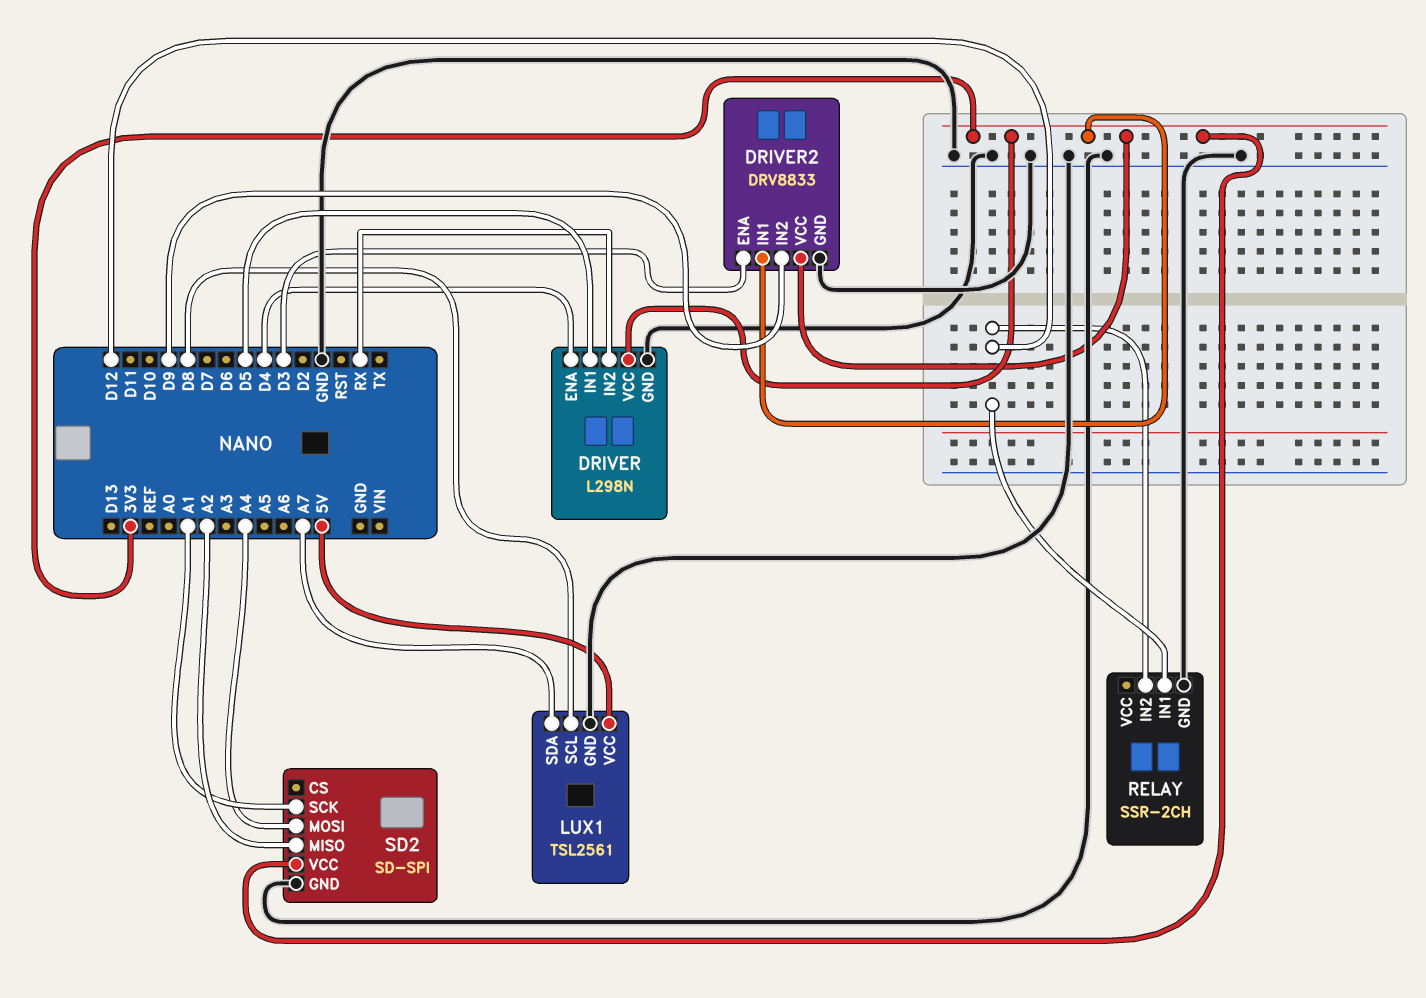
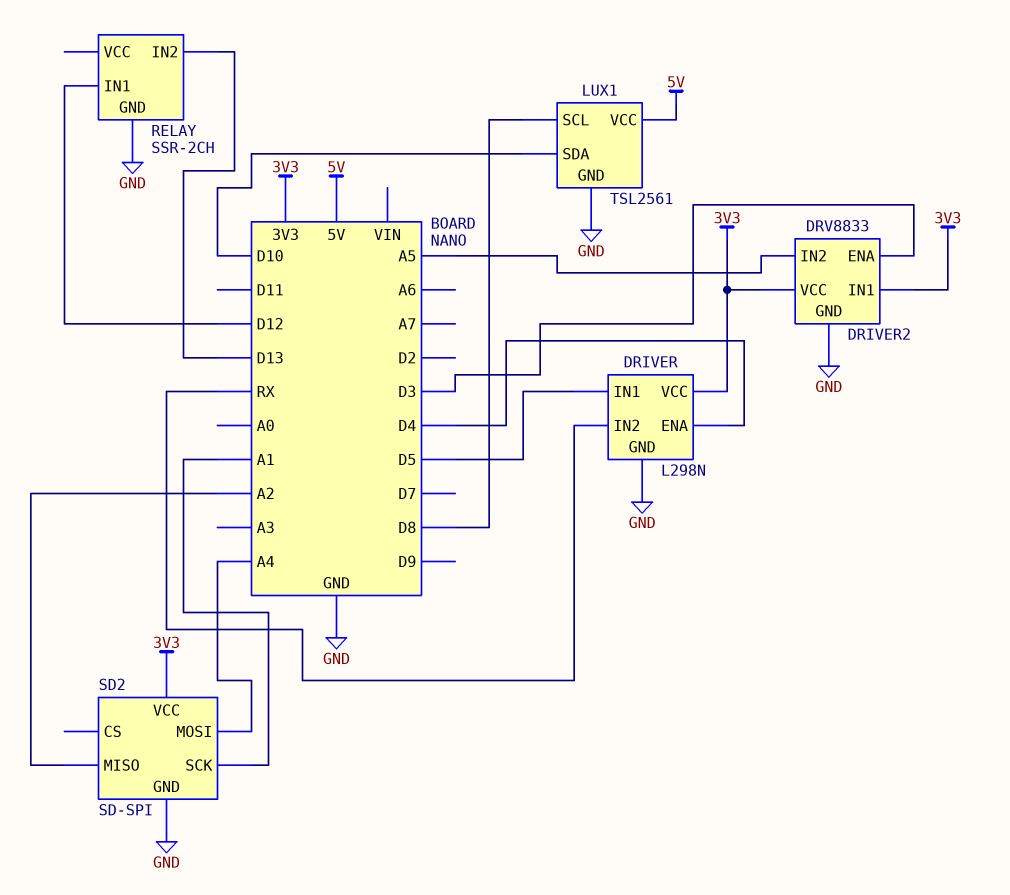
DRIVER2 pin IN2: D9 -> A5
LUX1 pin SDA: A7 -> D10
RELAY pin IN2: D12 -> D13

